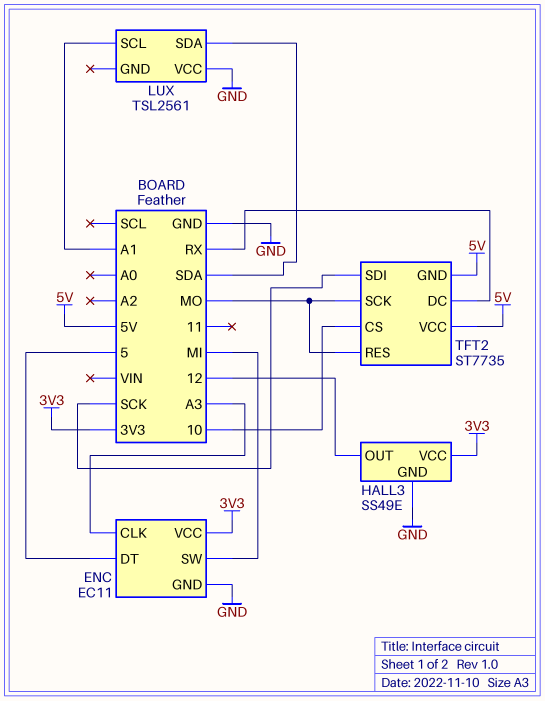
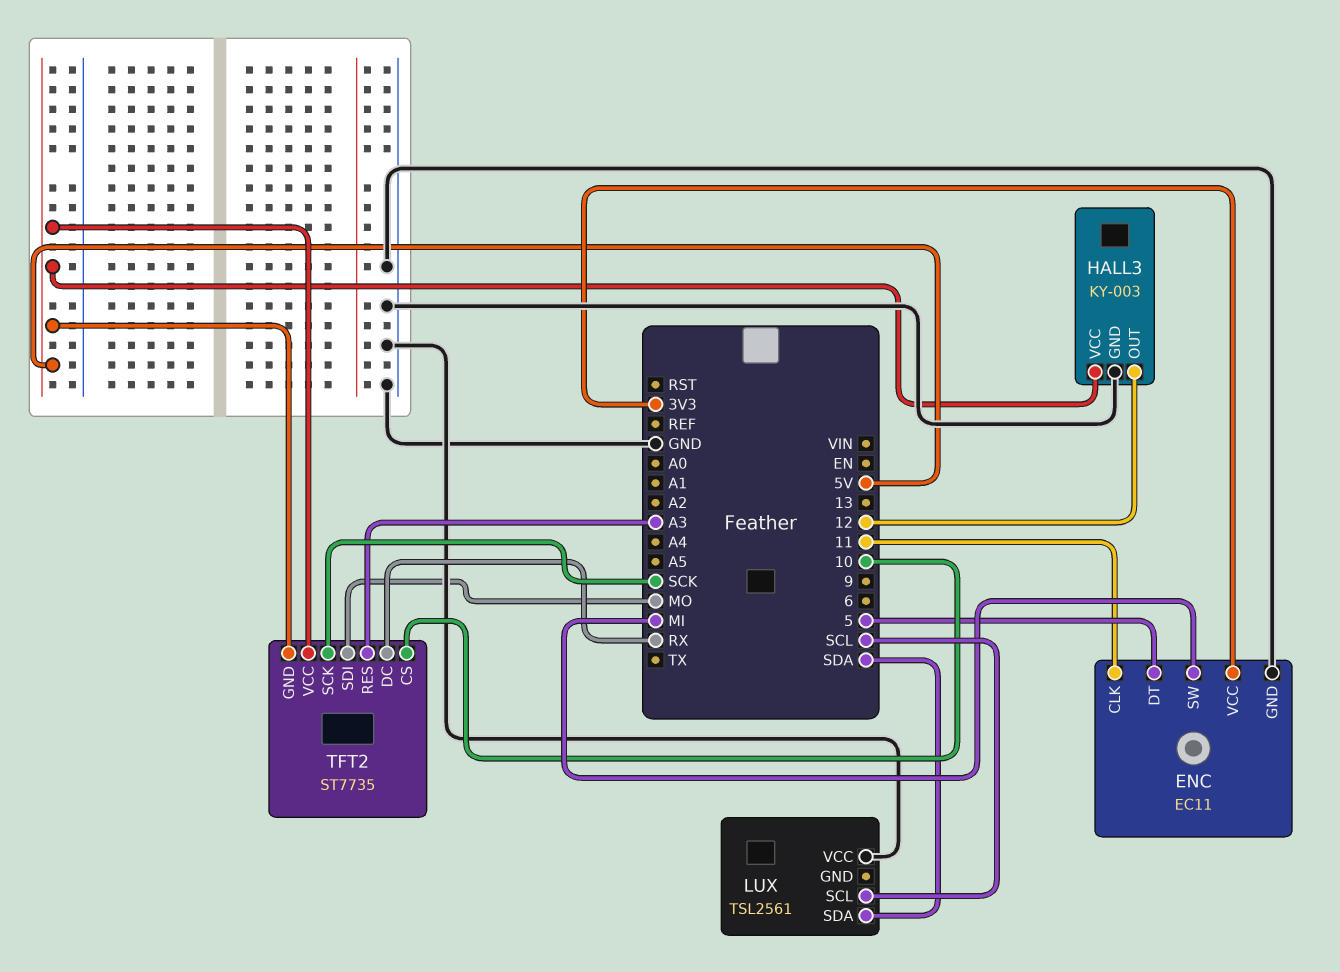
ENC pin CLK: A3 -> 11
HALL3: SS49E -> KY-003
HALL3 pin VCC: 3V3 -> 5V
LUX pin SCL: A1 -> SCL
TFT2 pin RES: MO -> A3
TFT2 pin SCK: MO -> SCK
TFT2 pin SDI: SCK -> MO

